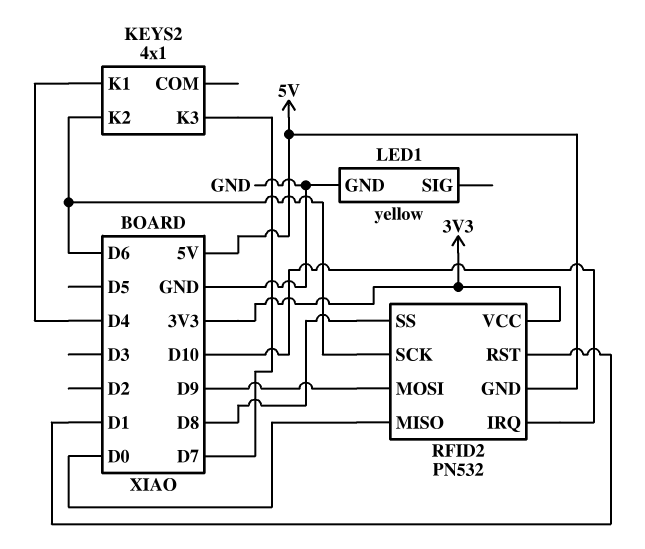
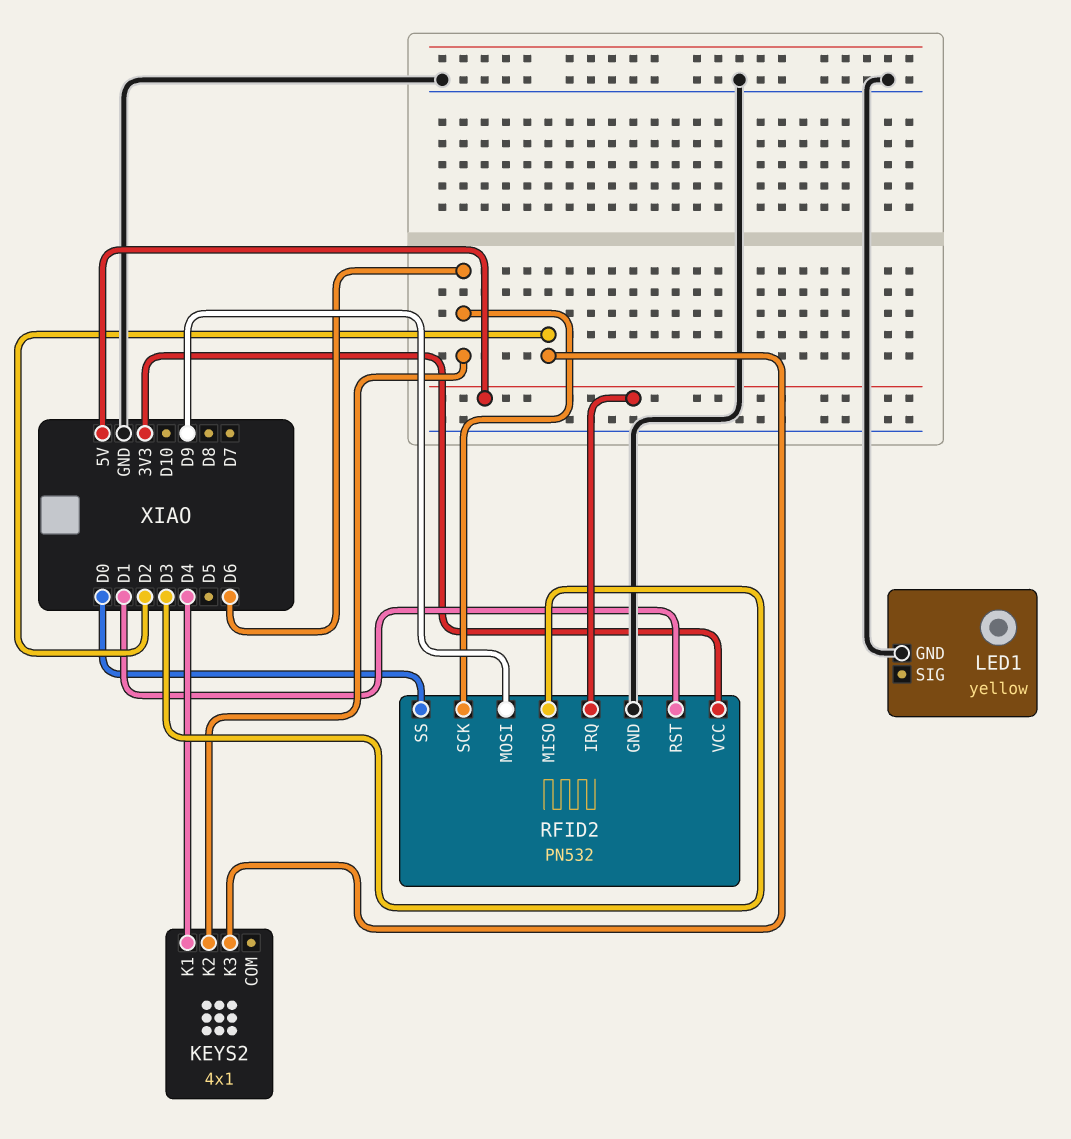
KEYS2 pin K3: D7 -> D2
RFID2 pin GND: 5V -> GND
RFID2 pin IRQ: D10 -> 5V
RFID2 pin MISO: D0 -> D3
RFID2 pin SS: D8 -> D0

